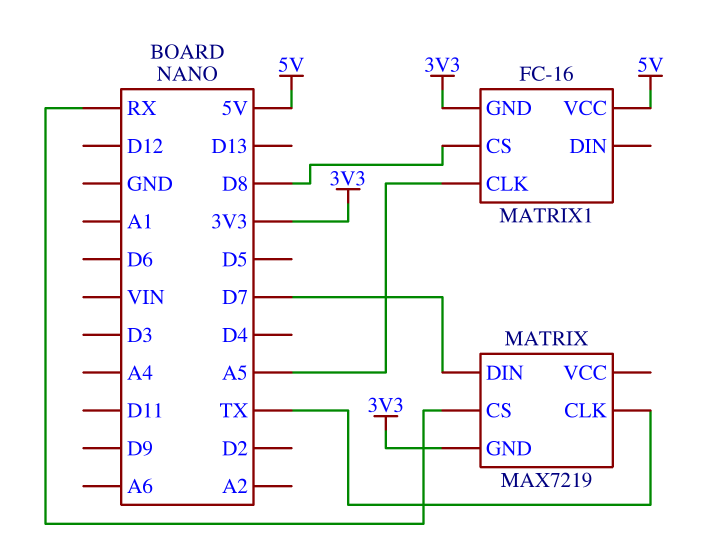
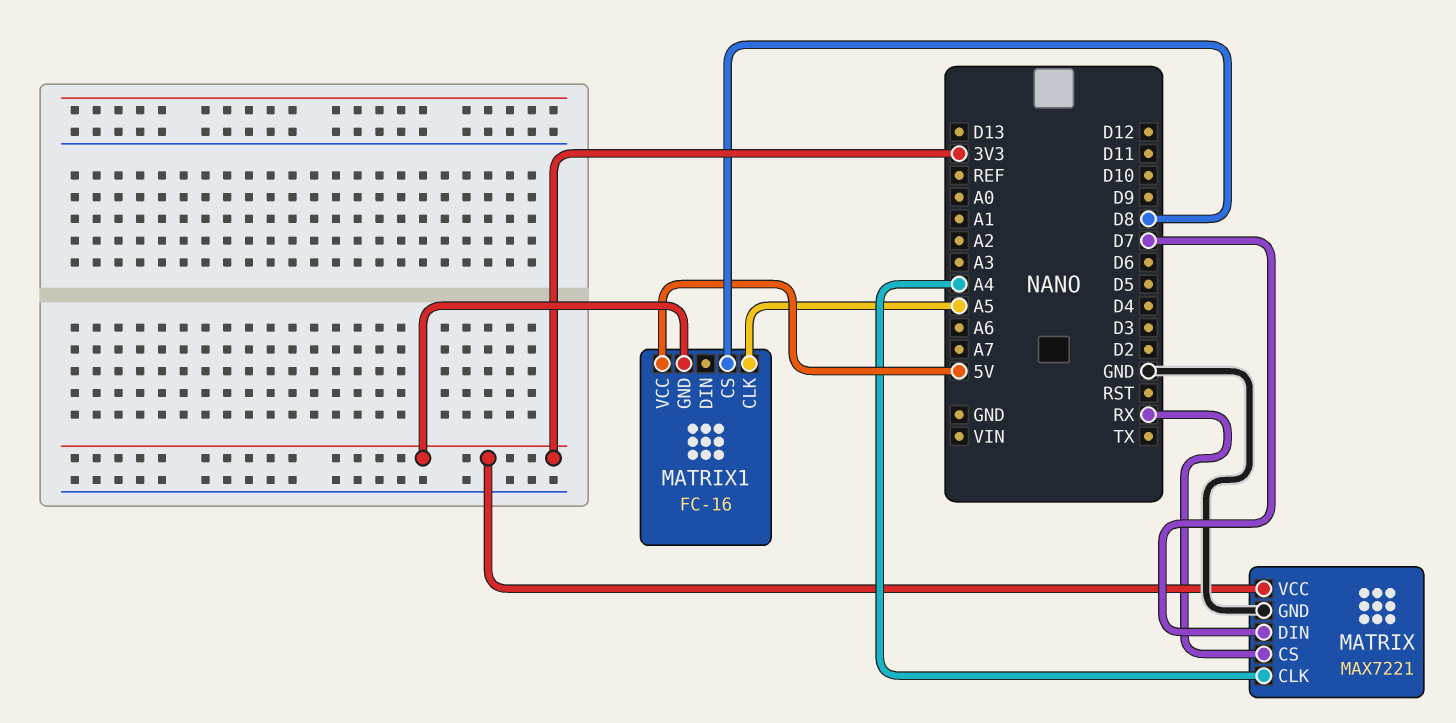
MATRIX: MAX7219 -> MAX7221
MATRIX pin CLK: TX -> A4
MATRIX pin GND: 3V3 -> GND
MATRIX pin VCC: none -> 3V3

